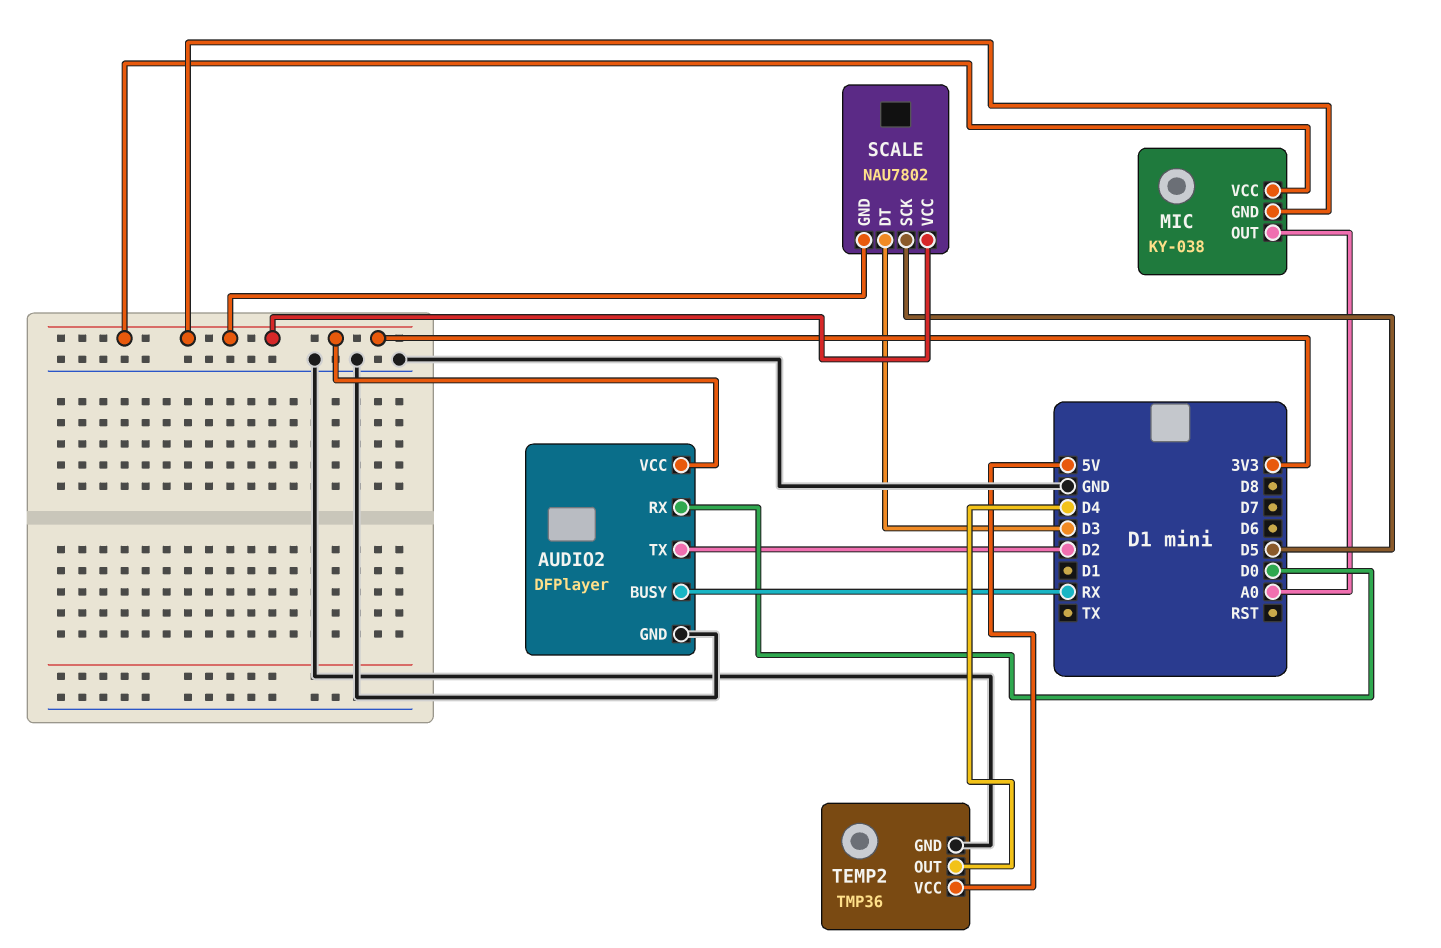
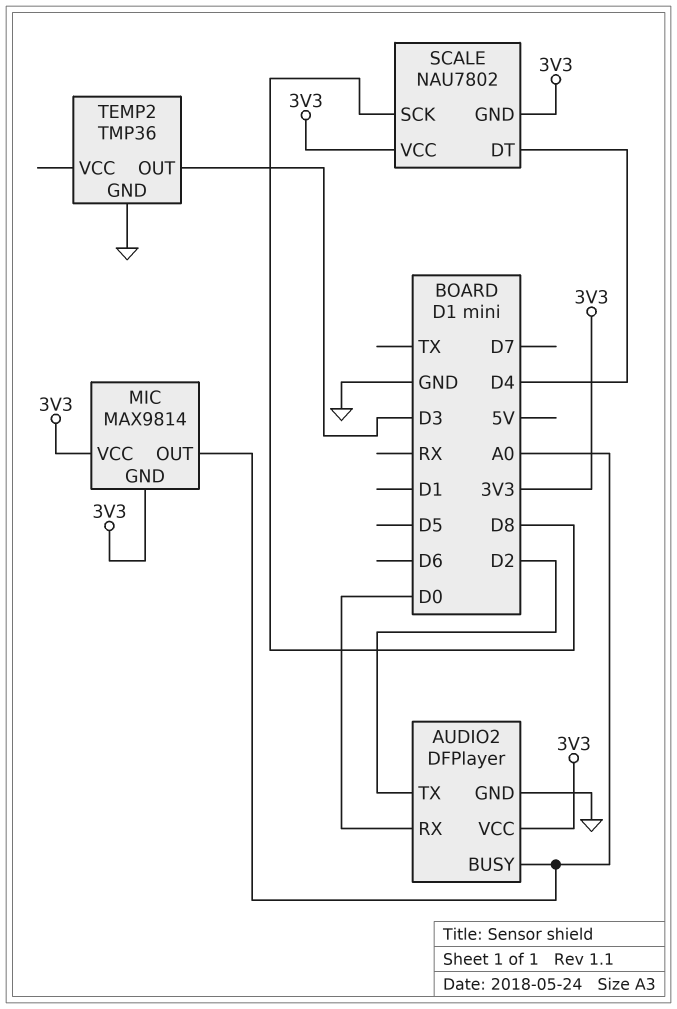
AUDIO2 pin BUSY: RX -> A0
MIC: KY-038 -> MAX9814
SCALE pin DT: D3 -> D4
SCALE pin SCK: D5 -> D8
TEMP2 pin OUT: D4 -> D3
TEMP2 pin VCC: 5V -> none

